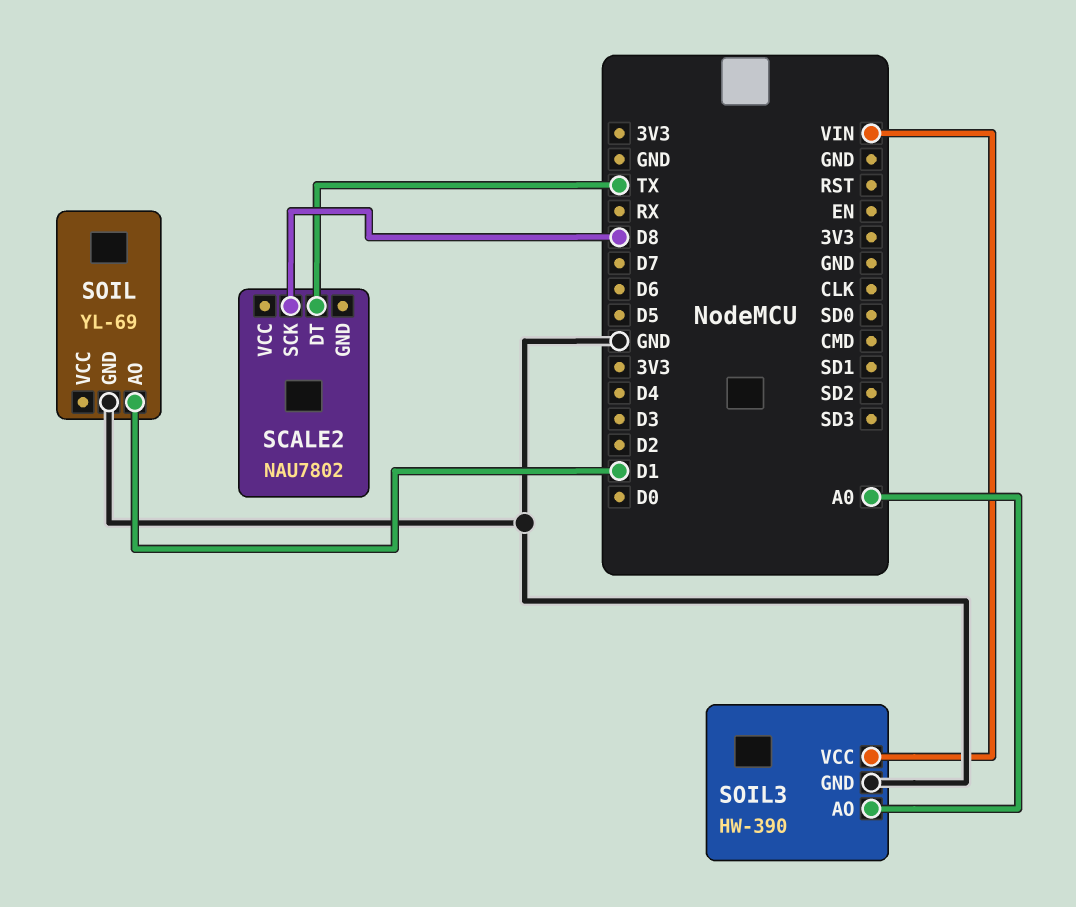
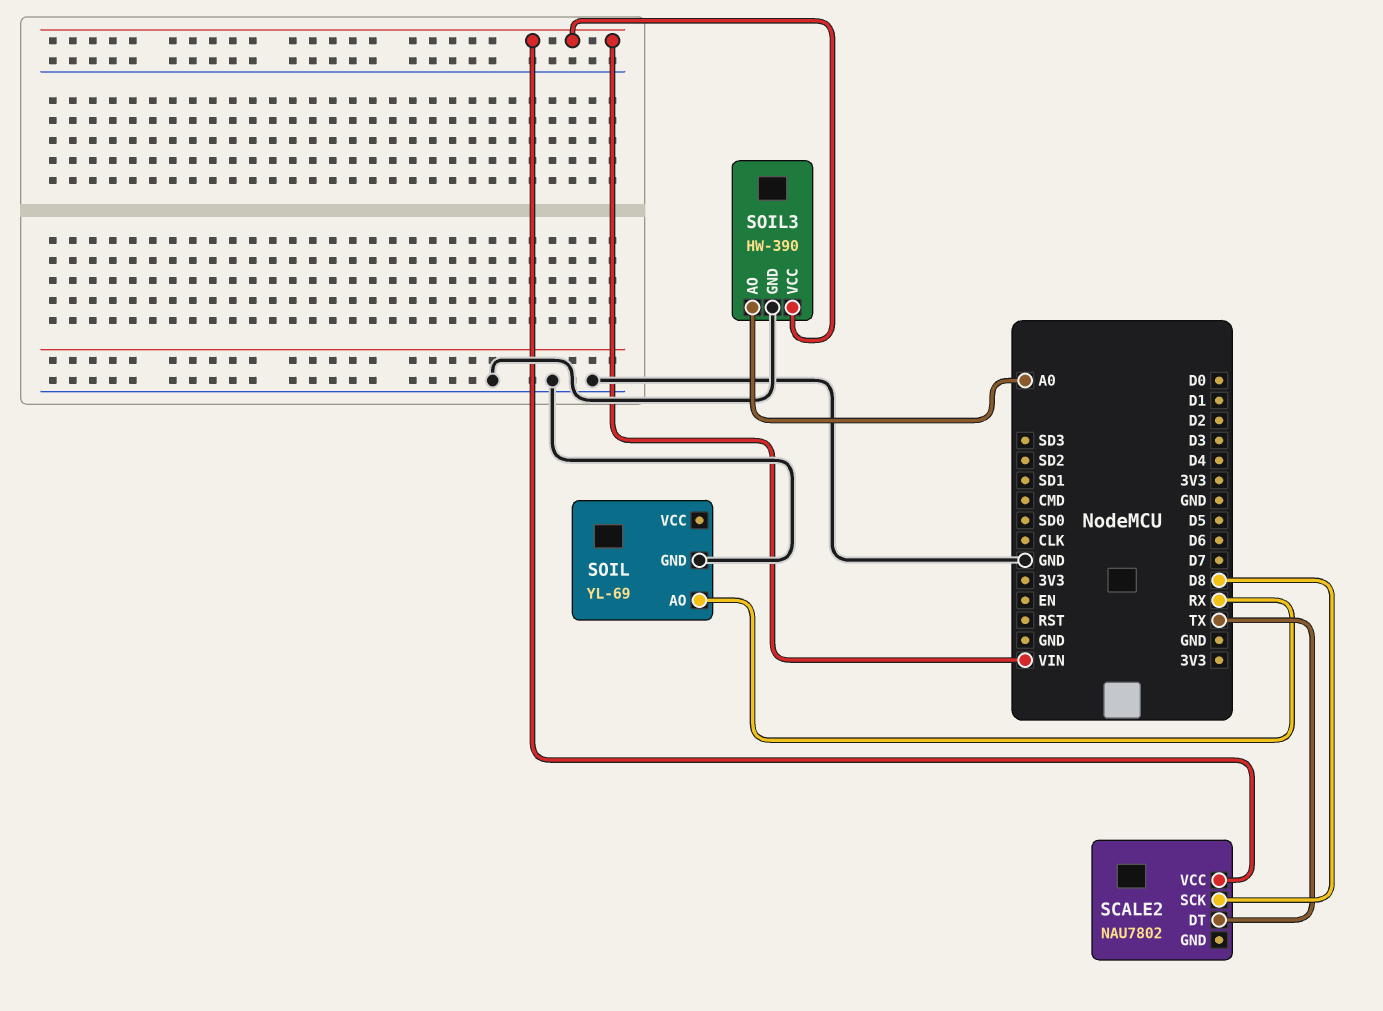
SCALE2 pin VCC: none -> VIN
SOIL pin AO: D1 -> RX

